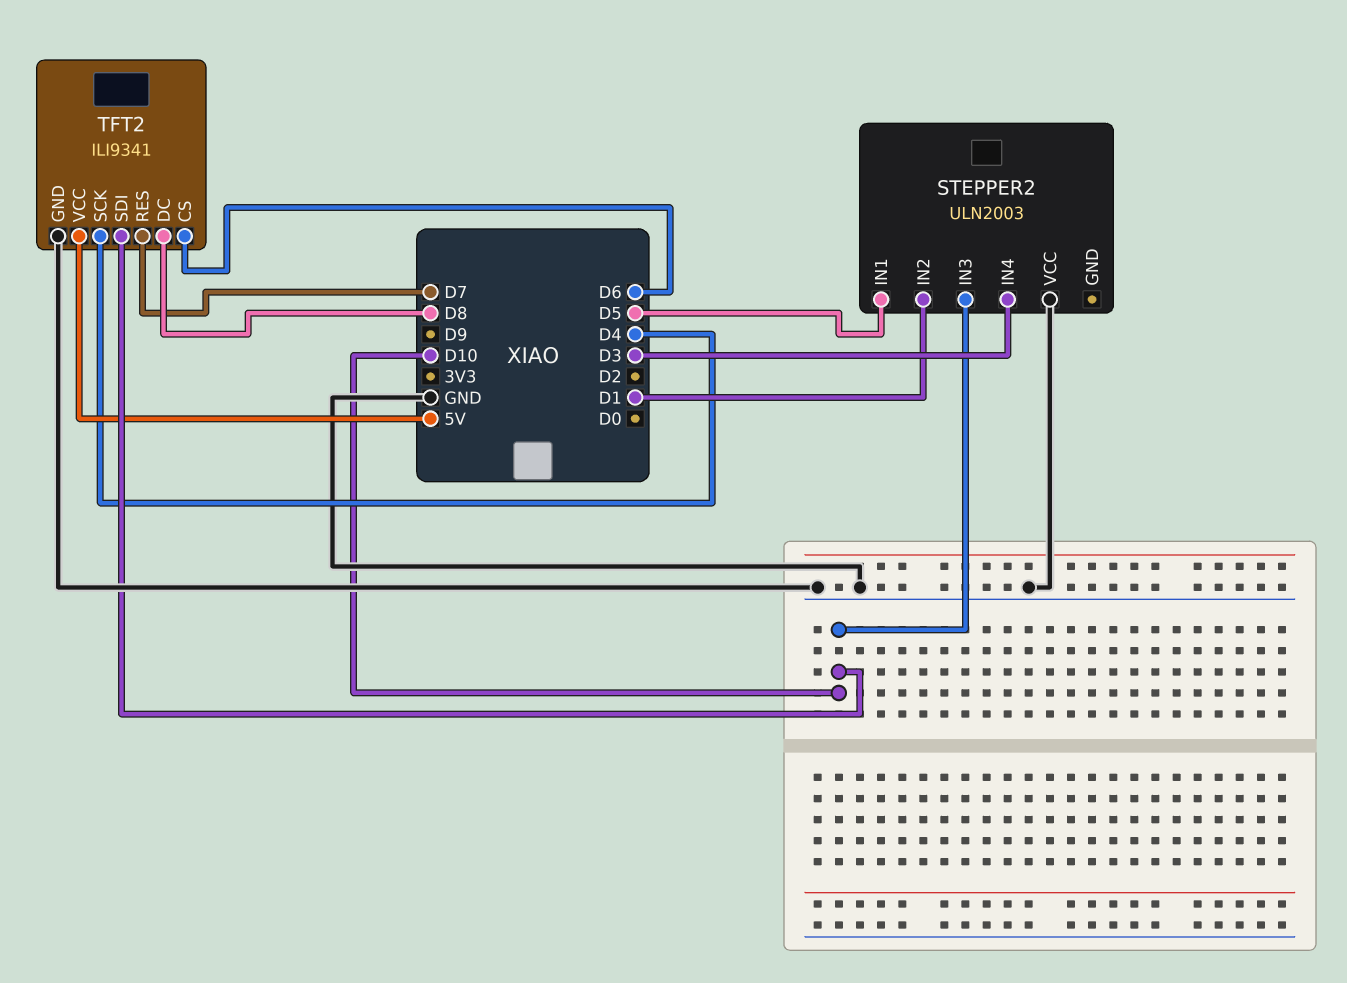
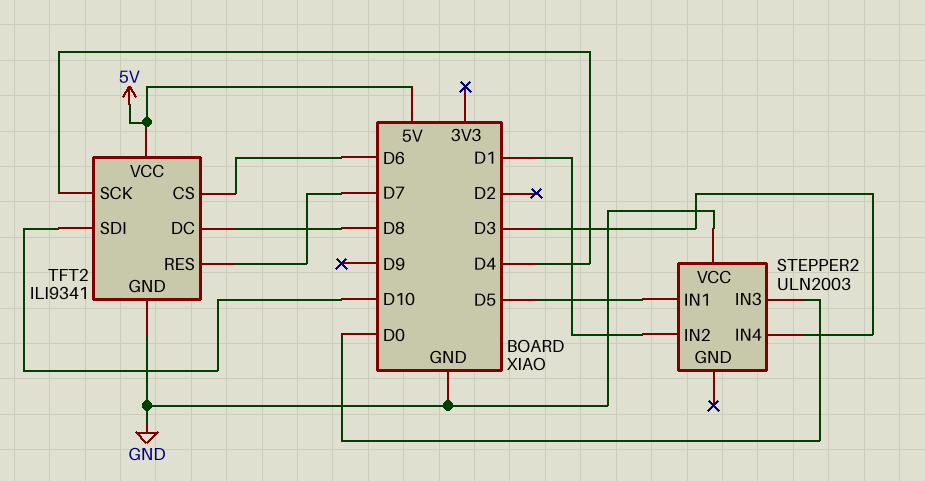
STEPPER2 pin IN3: D10 -> D0

